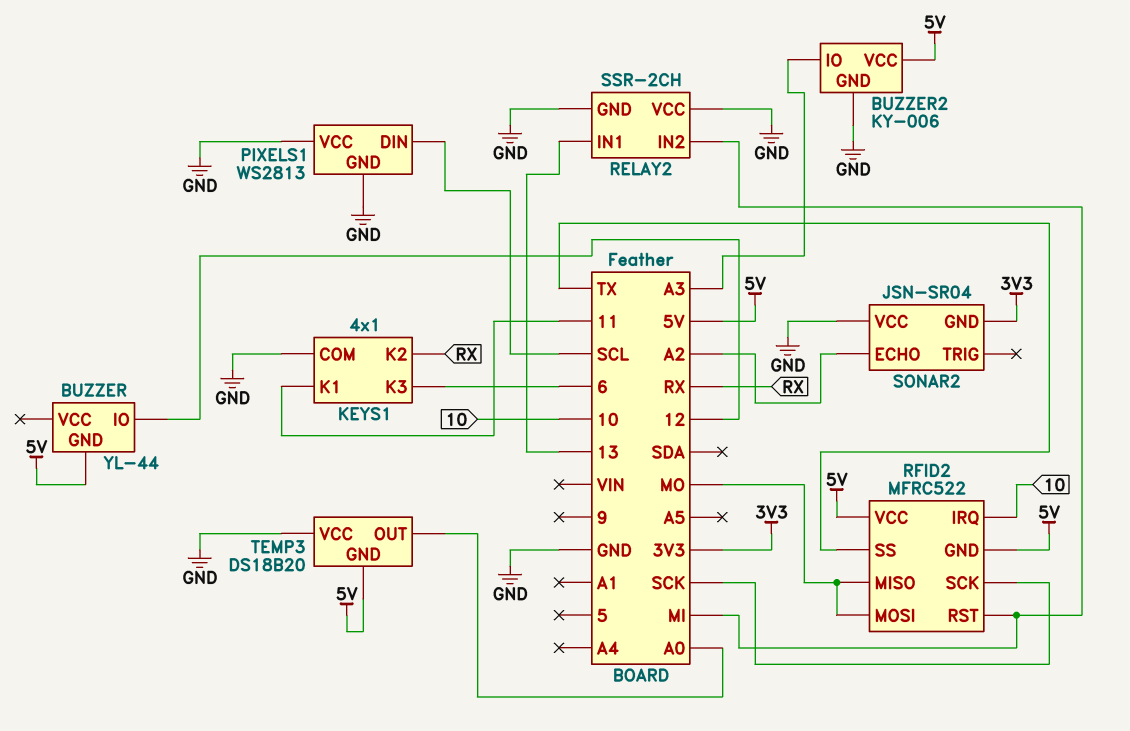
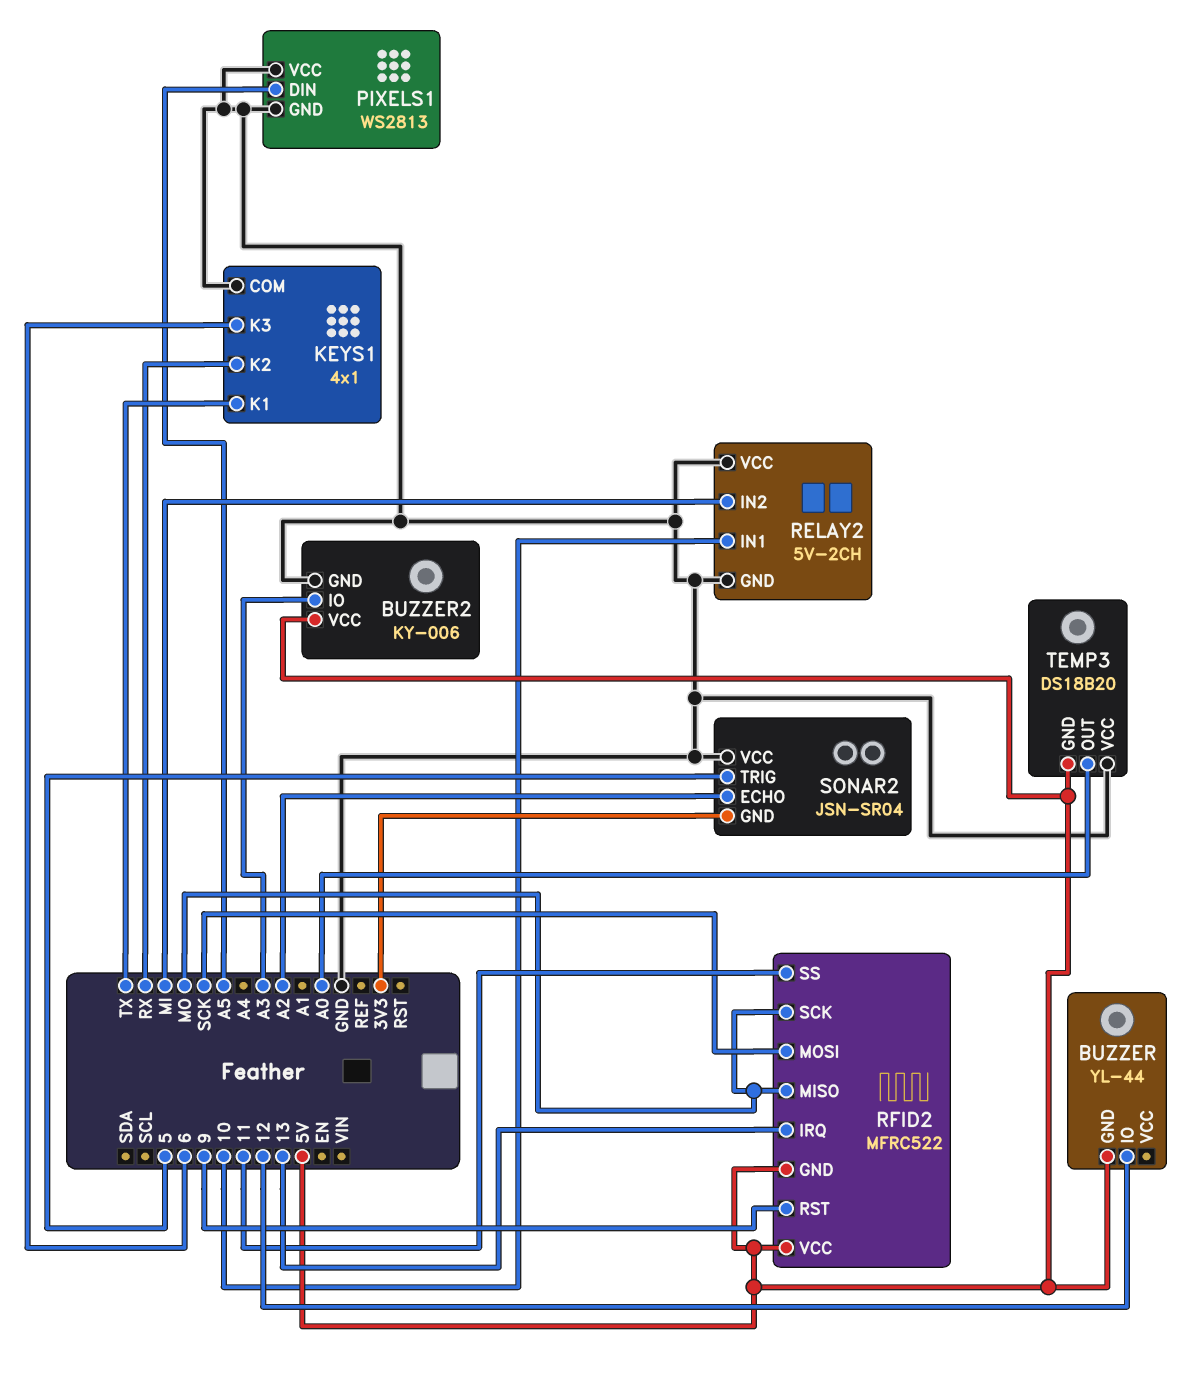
KEYS1 pin K1: 11 -> TX
PIXELS1 pin DIN: SCL -> A5
RELAY2: SSR-2CH -> 5V-2CH
RELAY2 pin IN1: 13 -> 10
RFID2 pin IRQ: 10 -> 13
RFID2 pin MOSI: MO -> SCK
RFID2 pin RST: MI -> 9
RFID2 pin SCK: SCK -> MO
RFID2 pin SS: TX -> 11
SONAR2 pin TRIG: none -> 5

